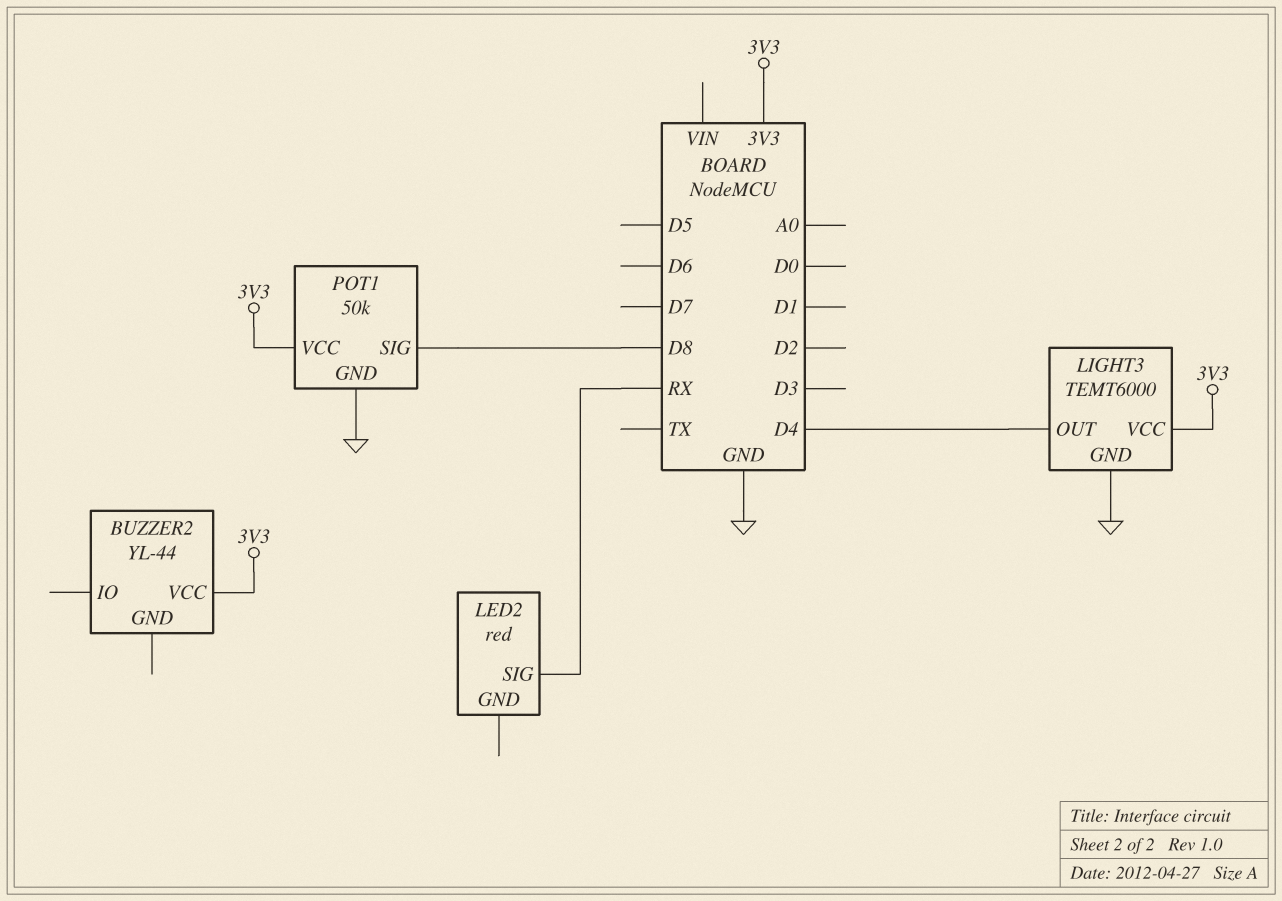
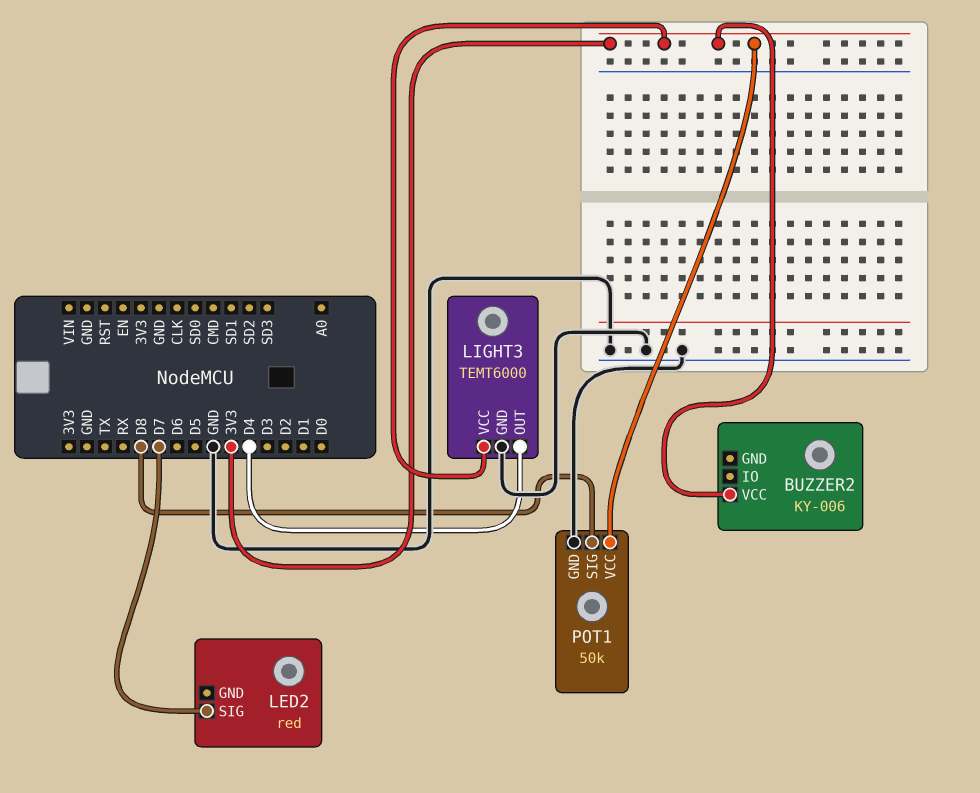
BUZZER2: YL-44 -> KY-006
LED2 pin SIG: RX -> D7

